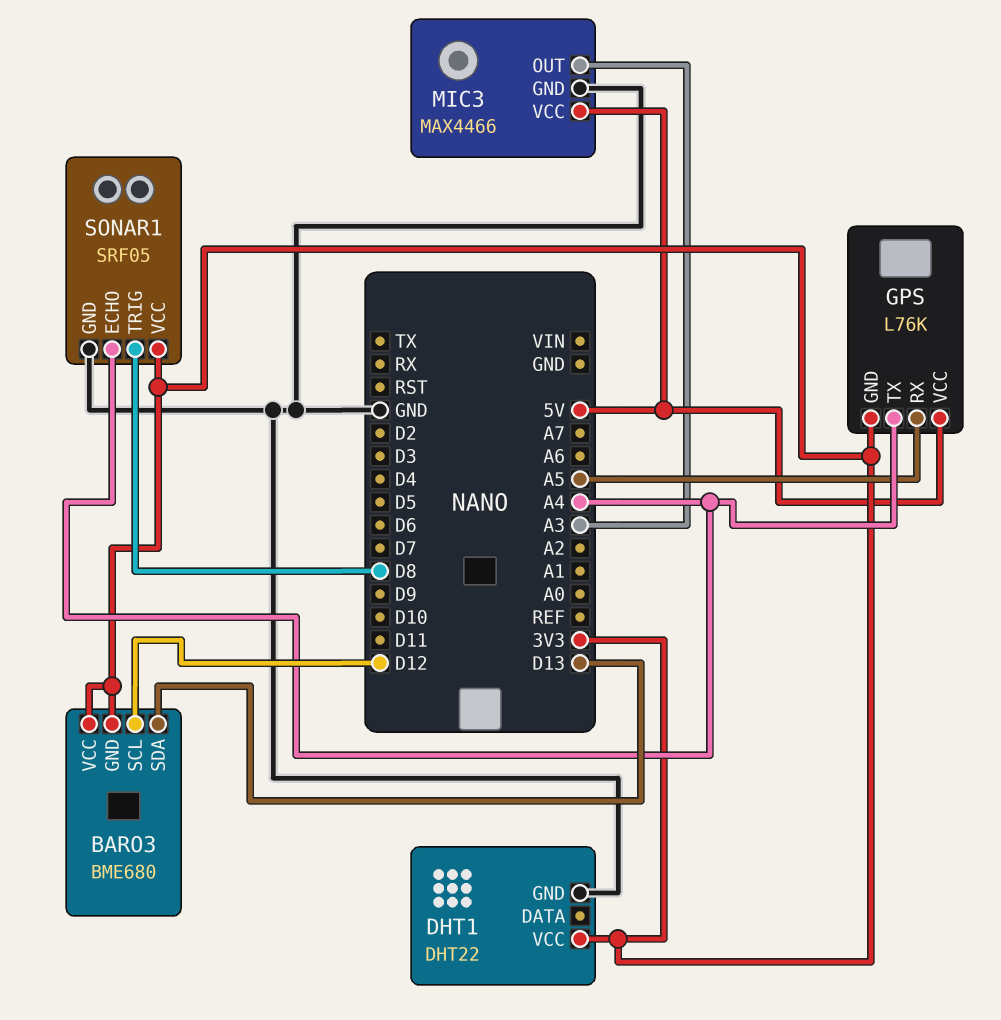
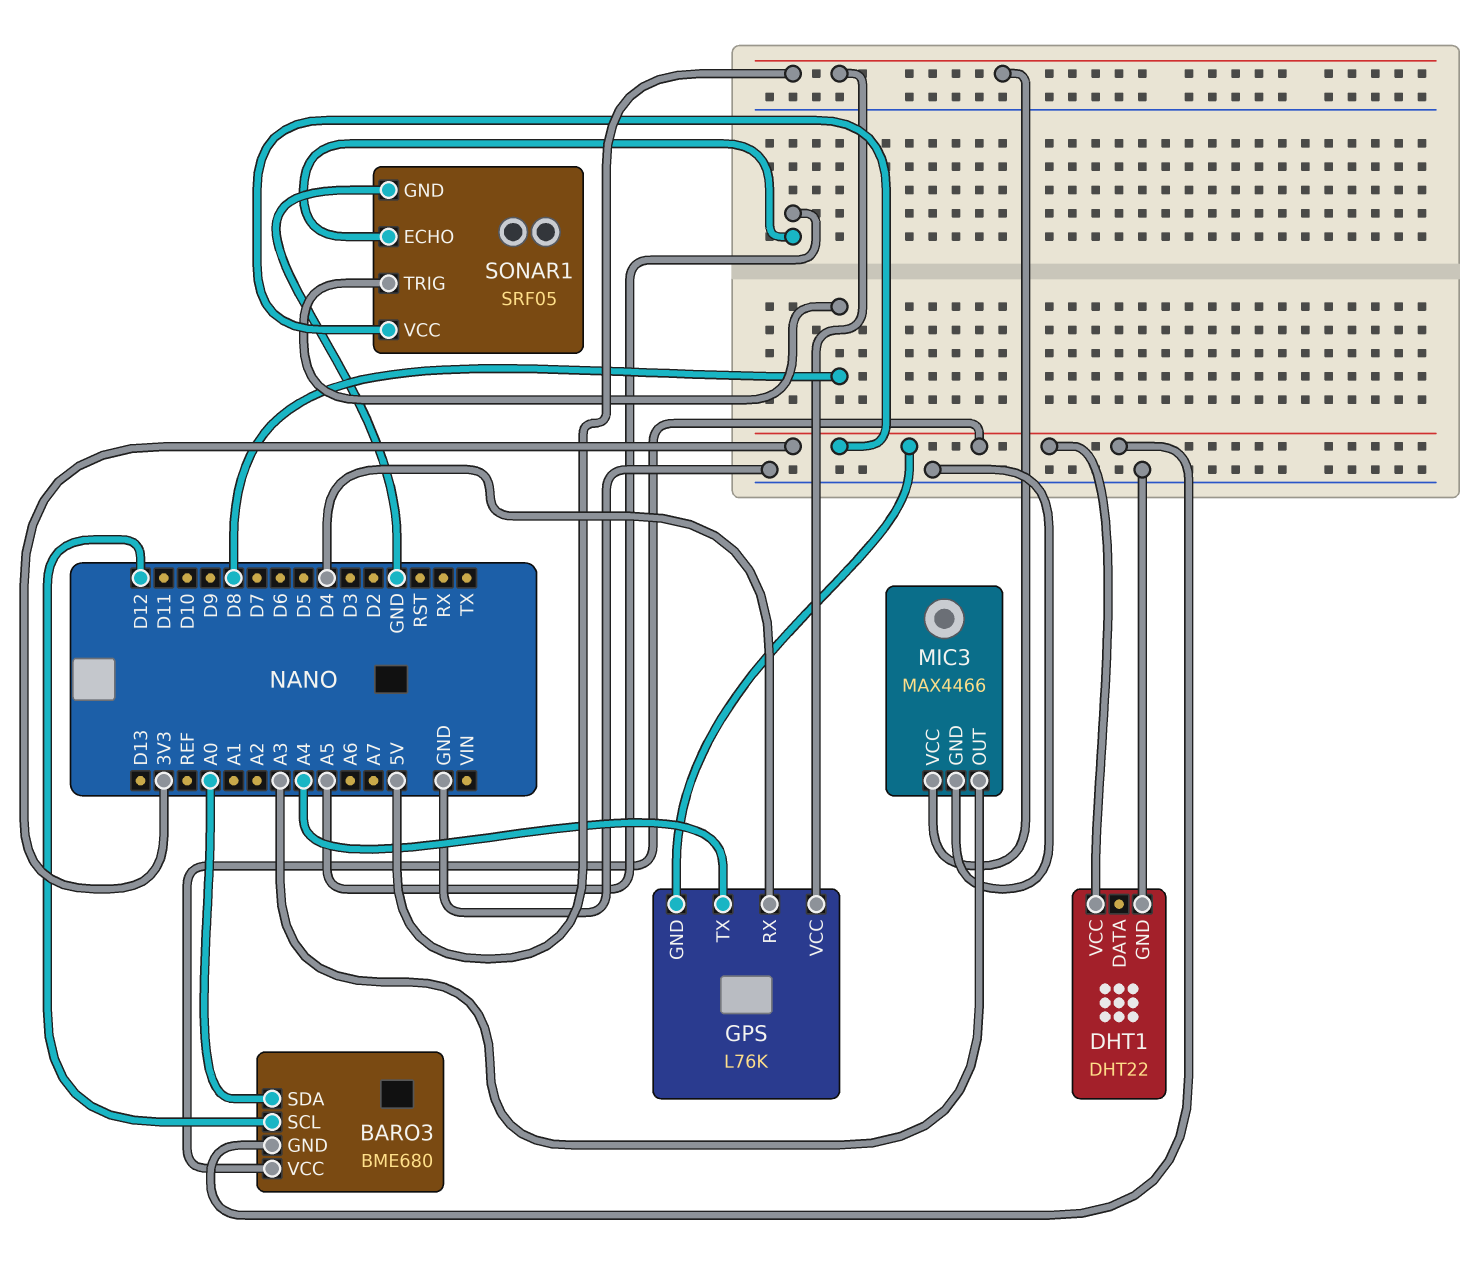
BARO3 pin SDA: D13 -> A0
GPS pin RX: A5 -> D4
SONAR1 pin ECHO: A4 -> A5

